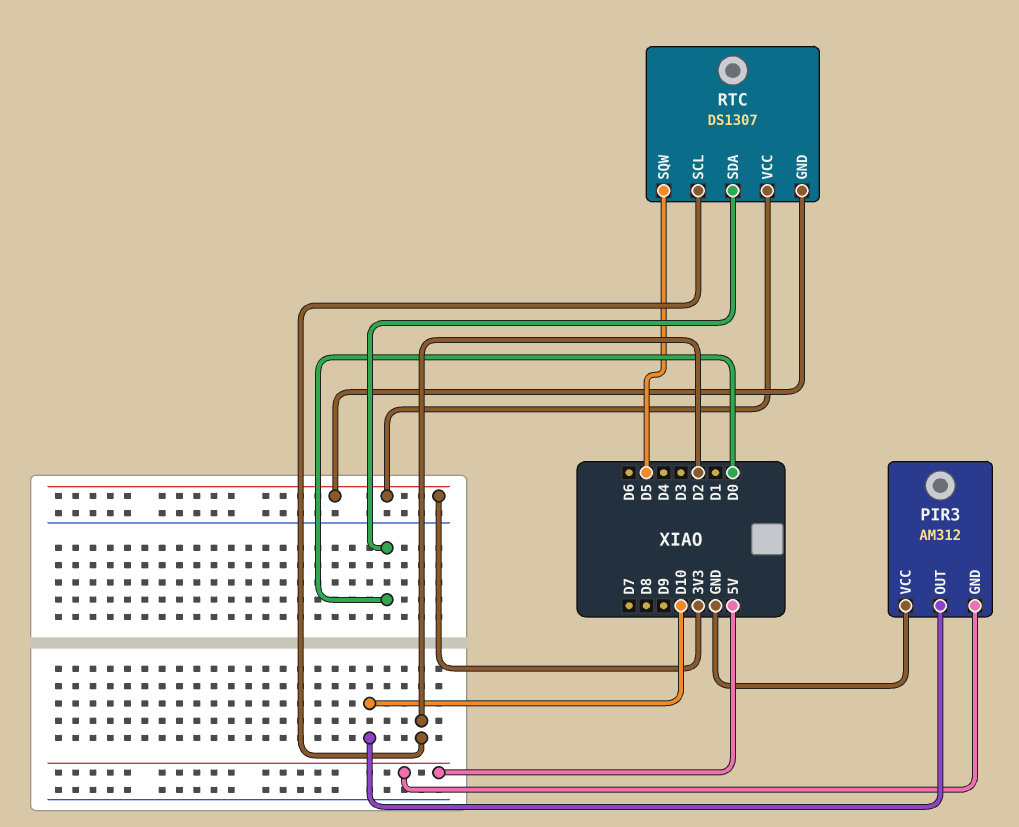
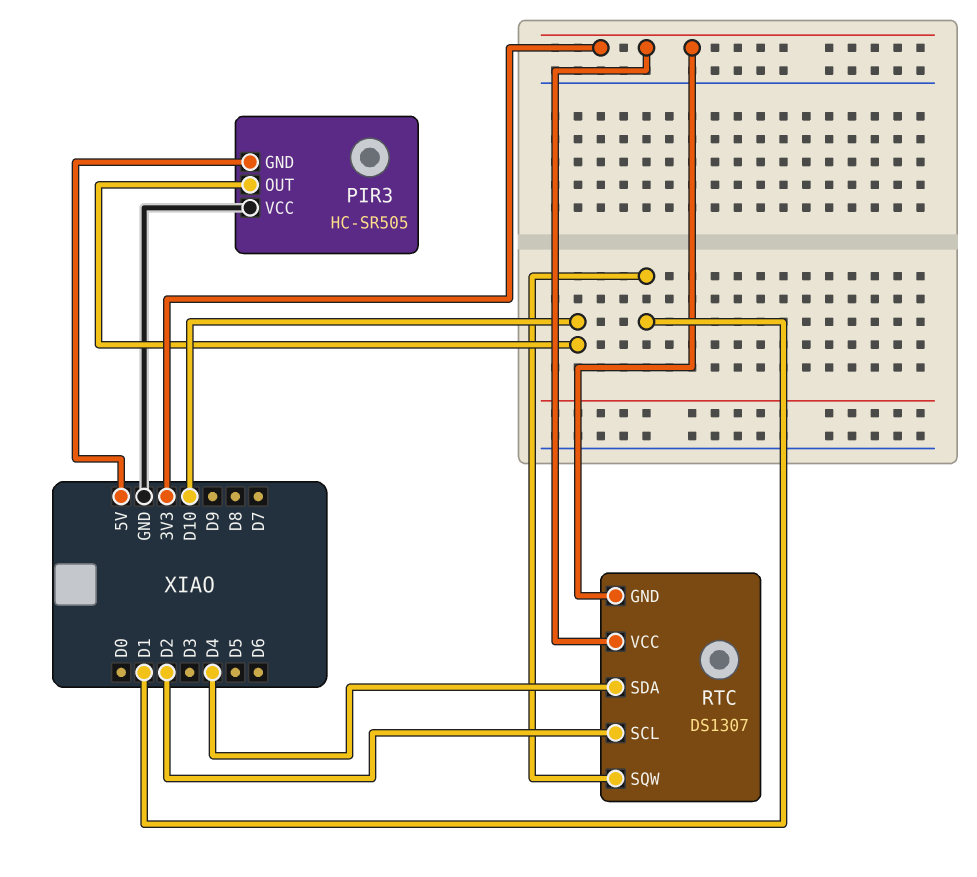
PIR3: AM312 -> HC-SR505
RTC pin SDA: D0 -> D4
RTC pin SQW: D5 -> D1

